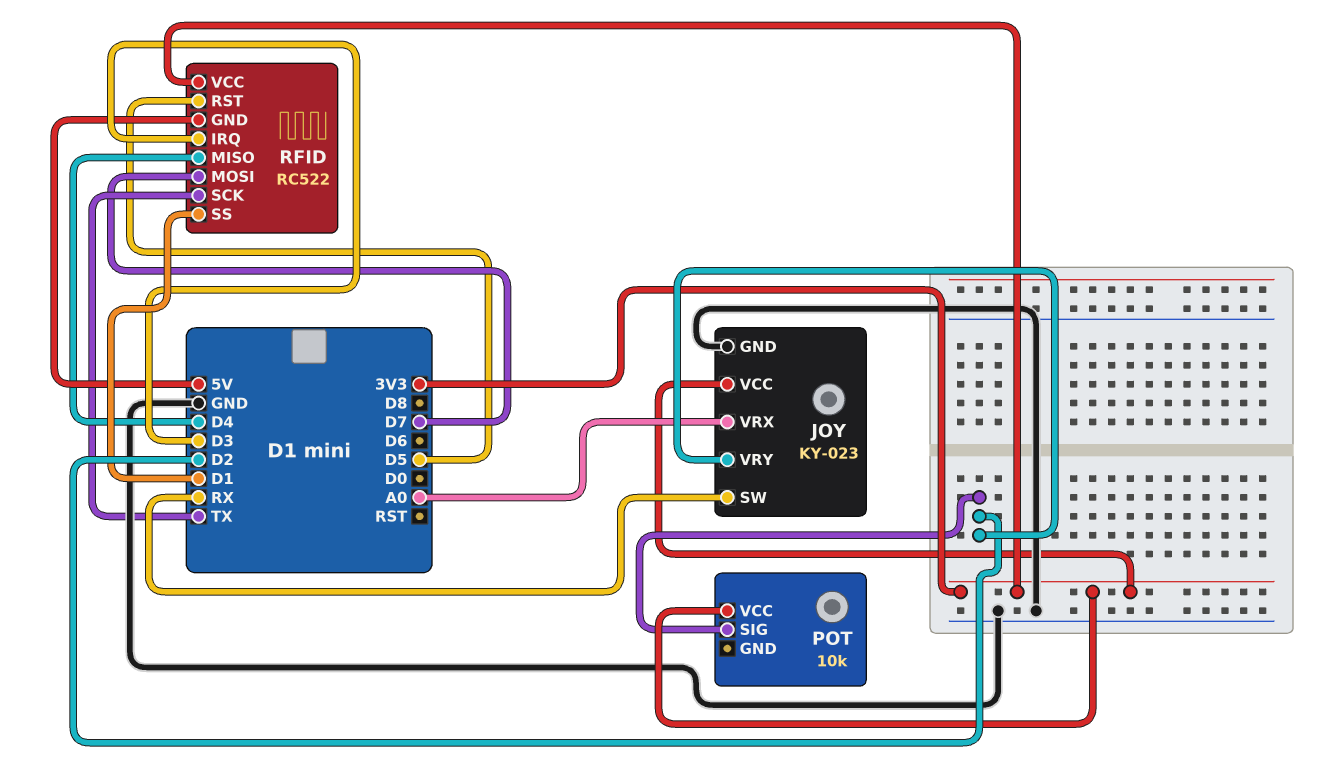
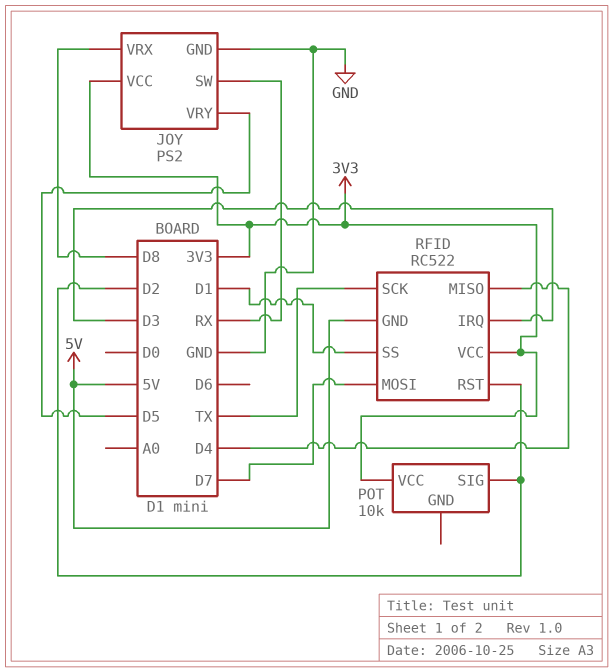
JOY: KY-023 -> PS2
JOY pin VRX: A0 -> D8
JOY pin VRY: D2 -> D5
RFID pin RST: D5 -> D2

